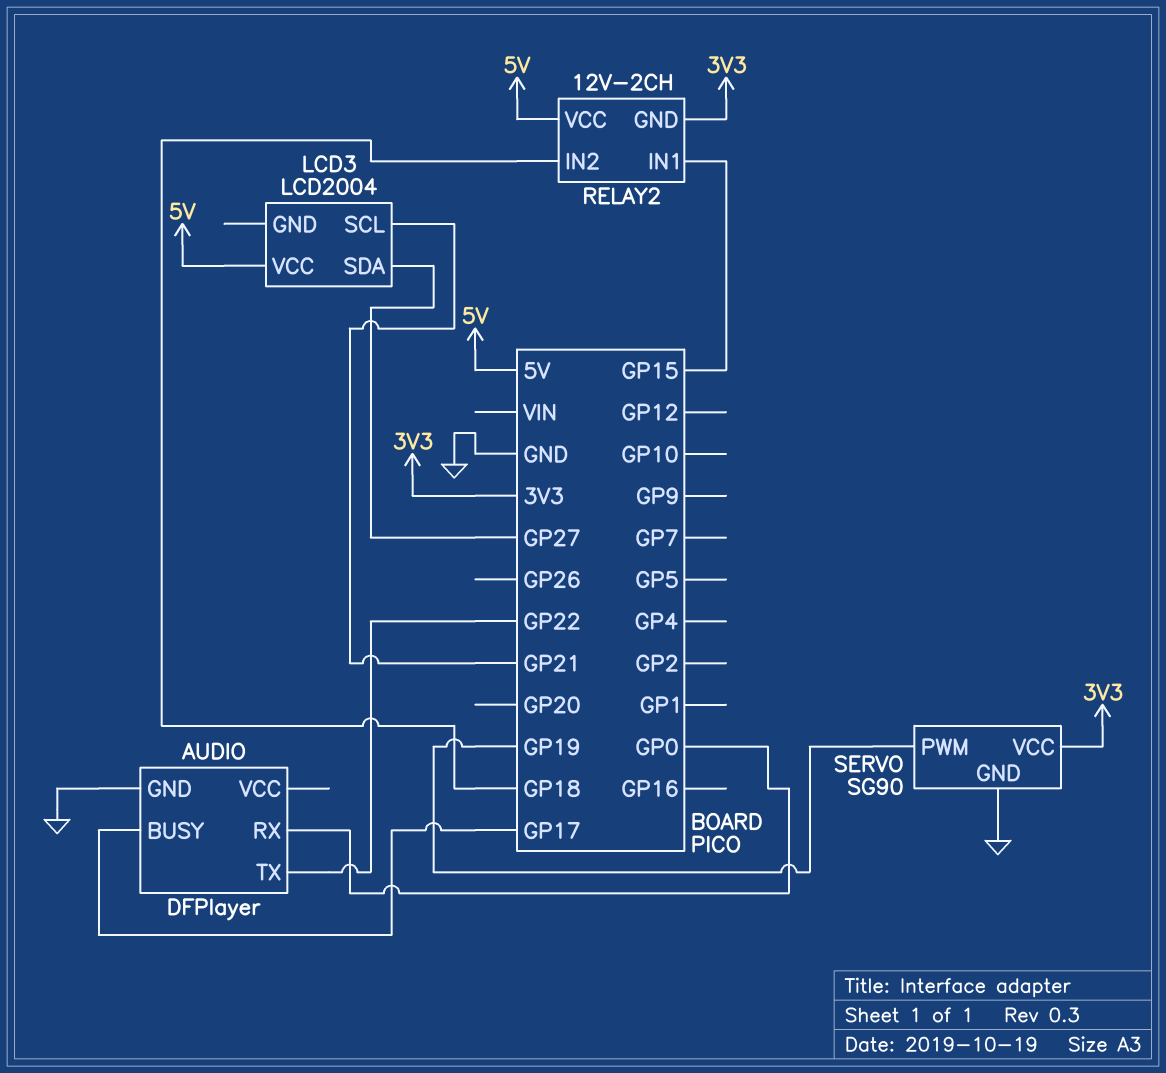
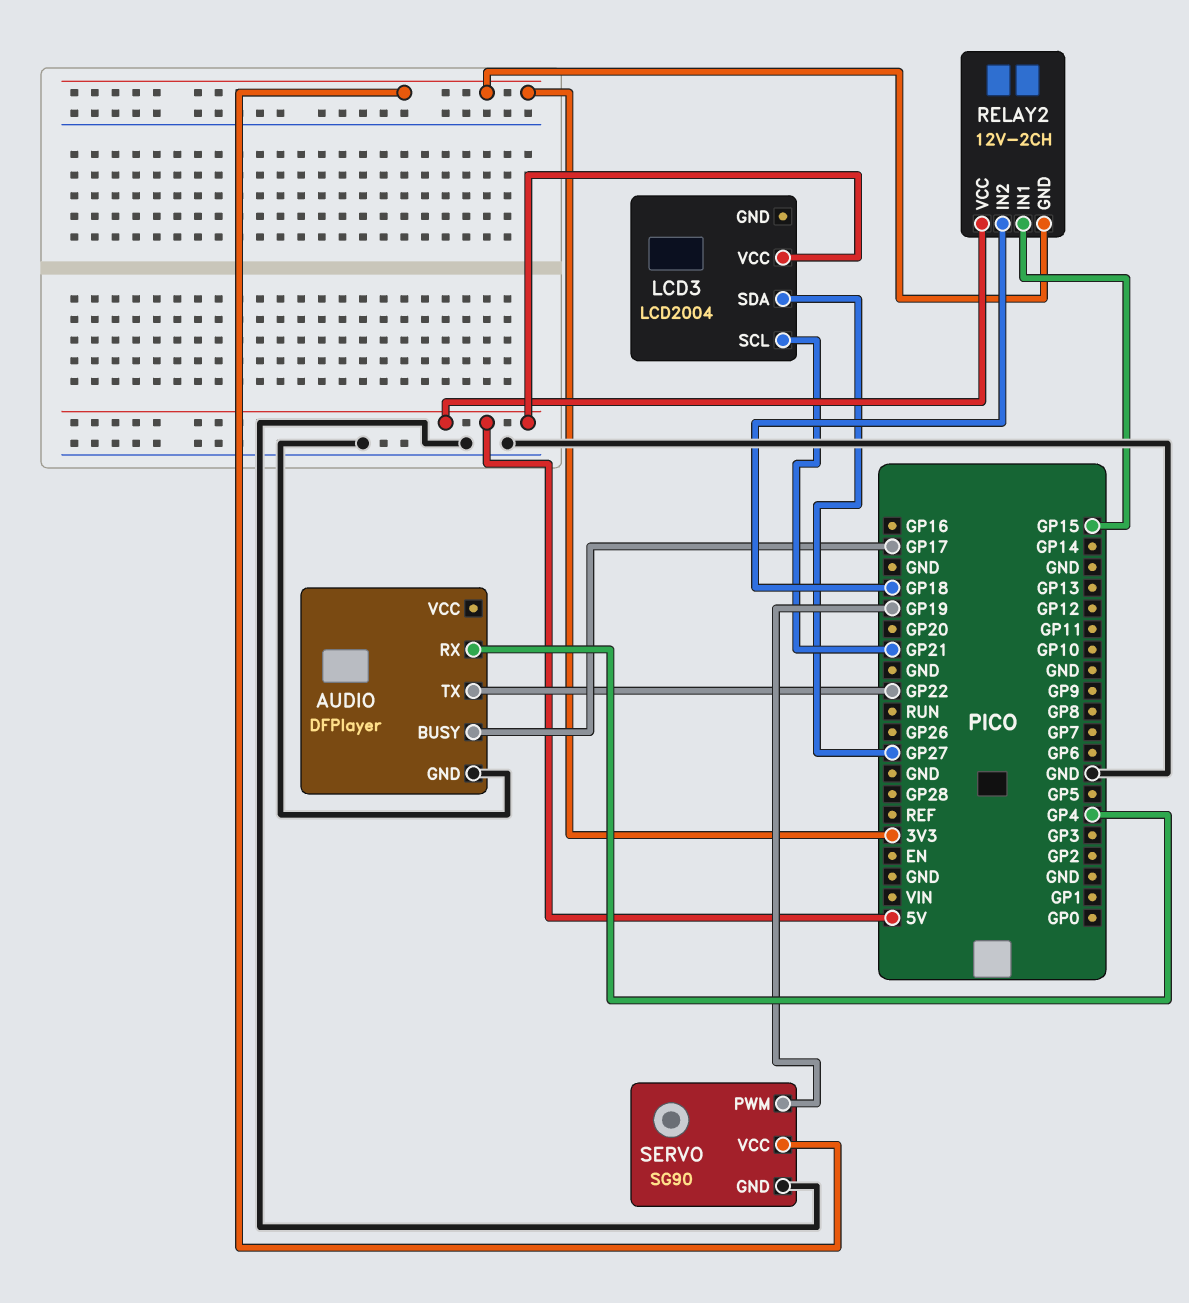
AUDIO pin RX: GP0 -> GP4

